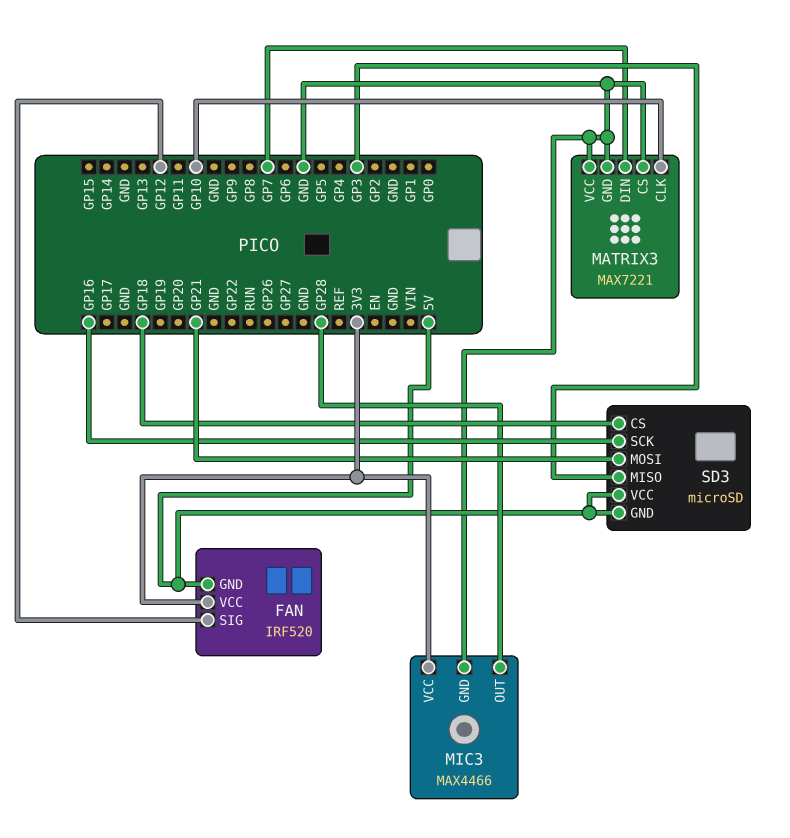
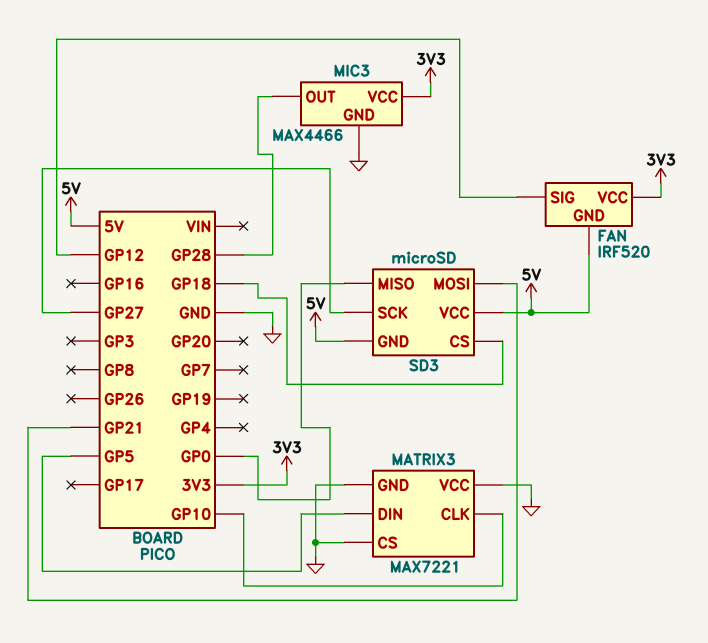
MATRIX3 pin DIN: GP7 -> GP5
SD3 pin MISO: GP3 -> GP0
SD3 pin SCK: GP16 -> GP27

